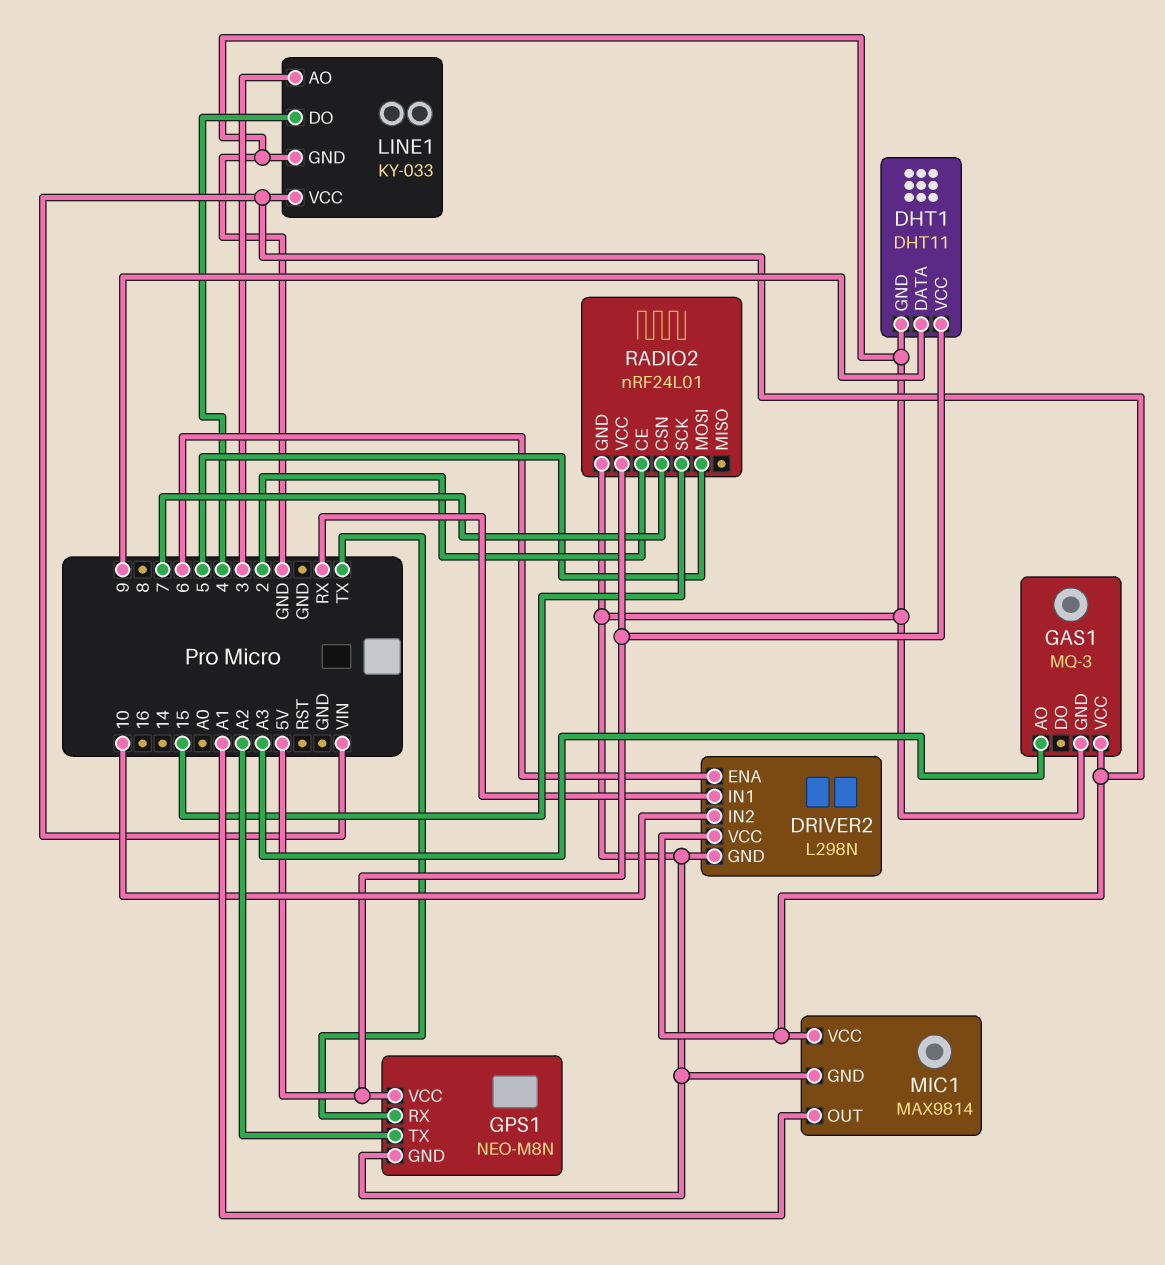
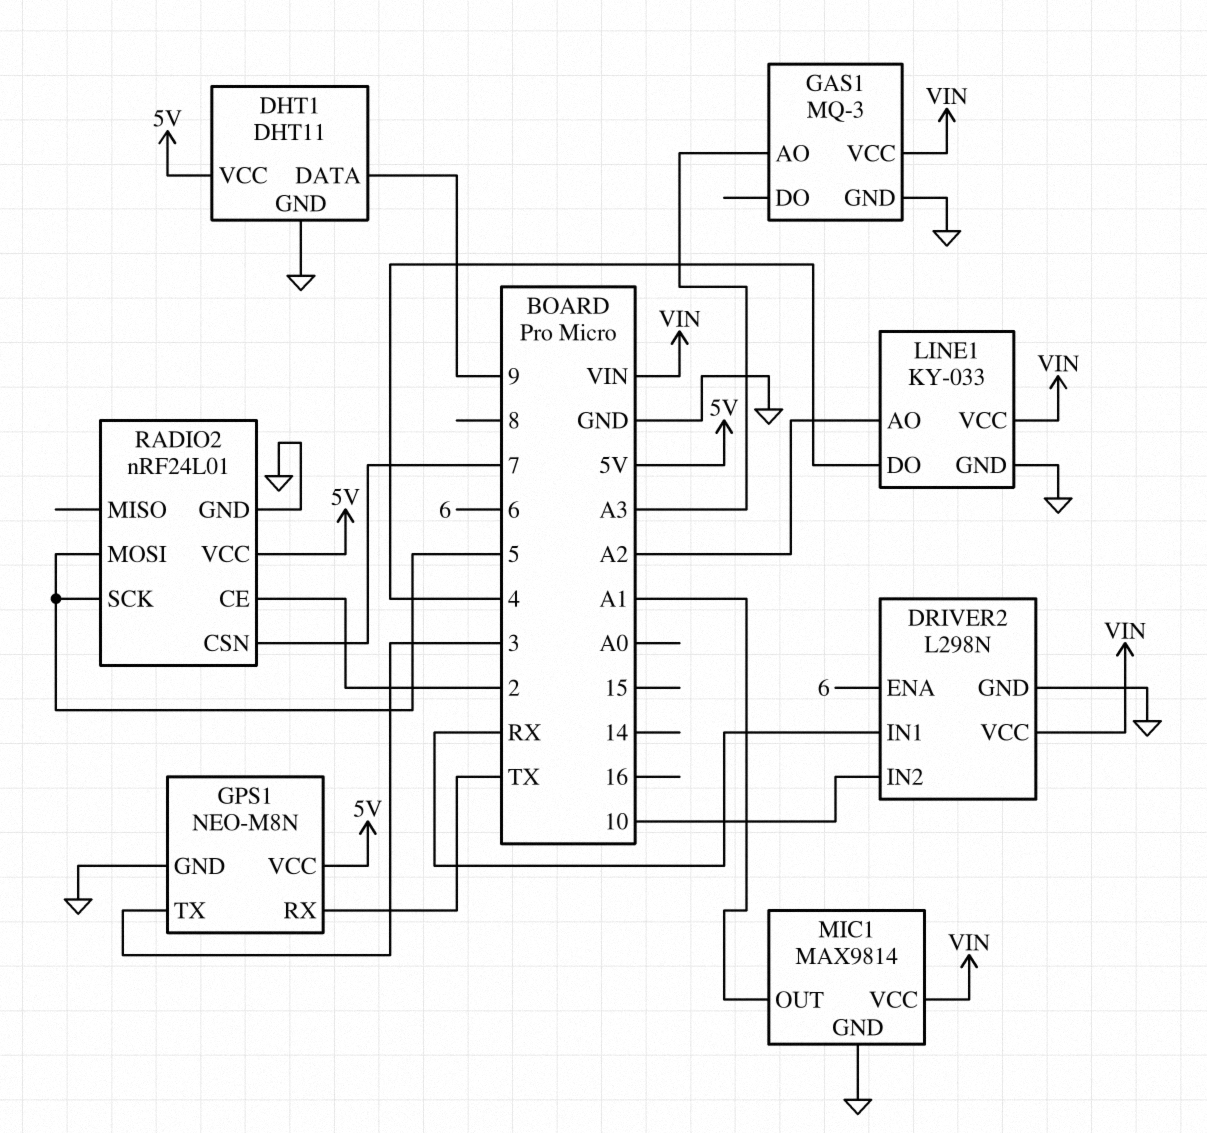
GPS1 pin TX: A2 -> 3
LINE1 pin AO: 3 -> A2
RADIO2 pin SCK: 15 -> 5

